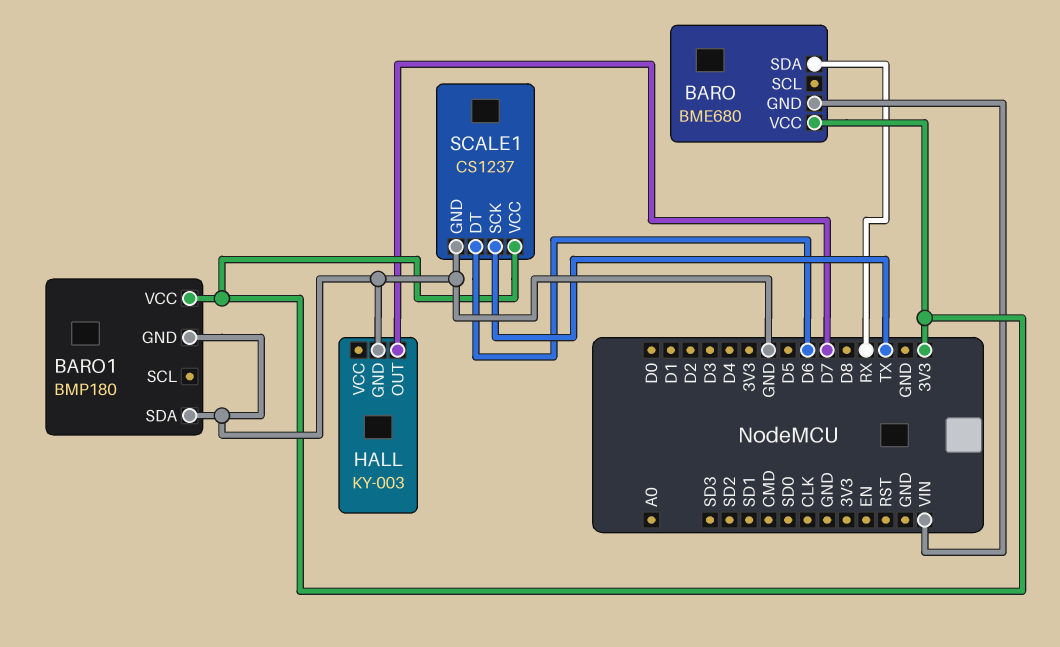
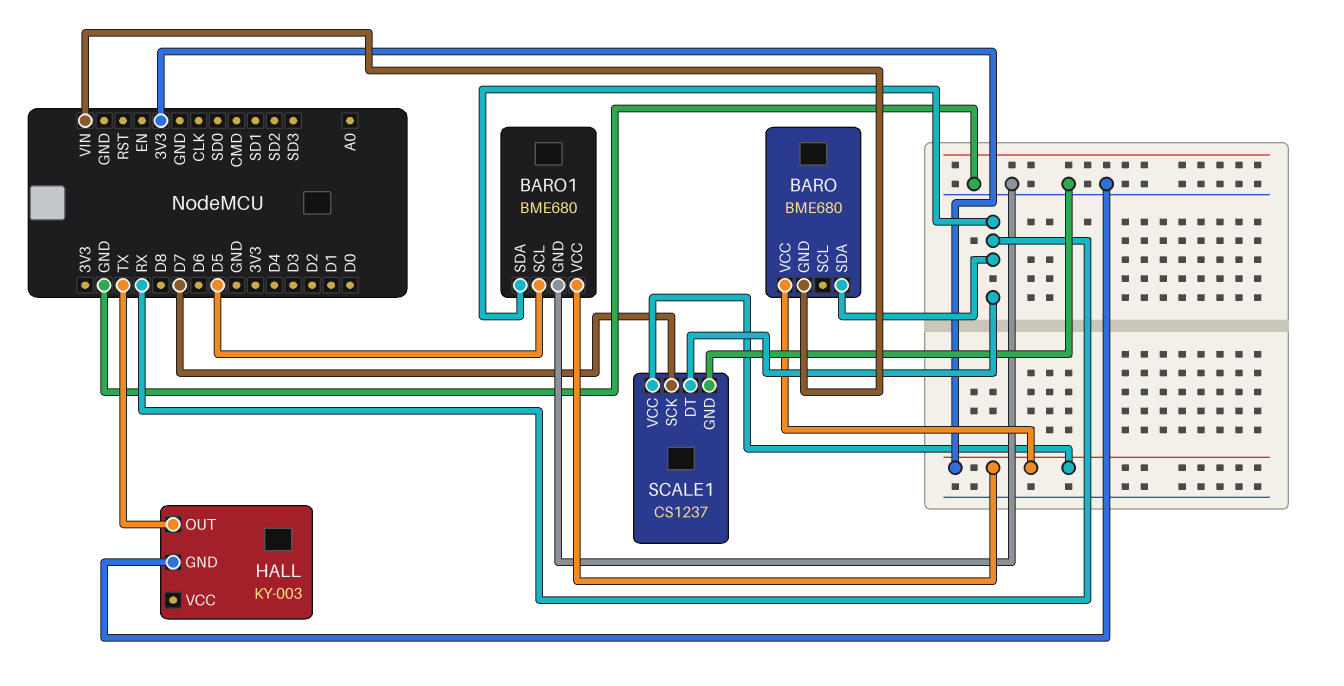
BARO1: BMP180 -> BME680
BARO1 pin SCL: none -> D5
BARO1 pin SDA: GND -> RX
HALL pin OUT: D7 -> TX
SCALE1 pin DT: D6 -> RX
SCALE1 pin SCK: TX -> D7

